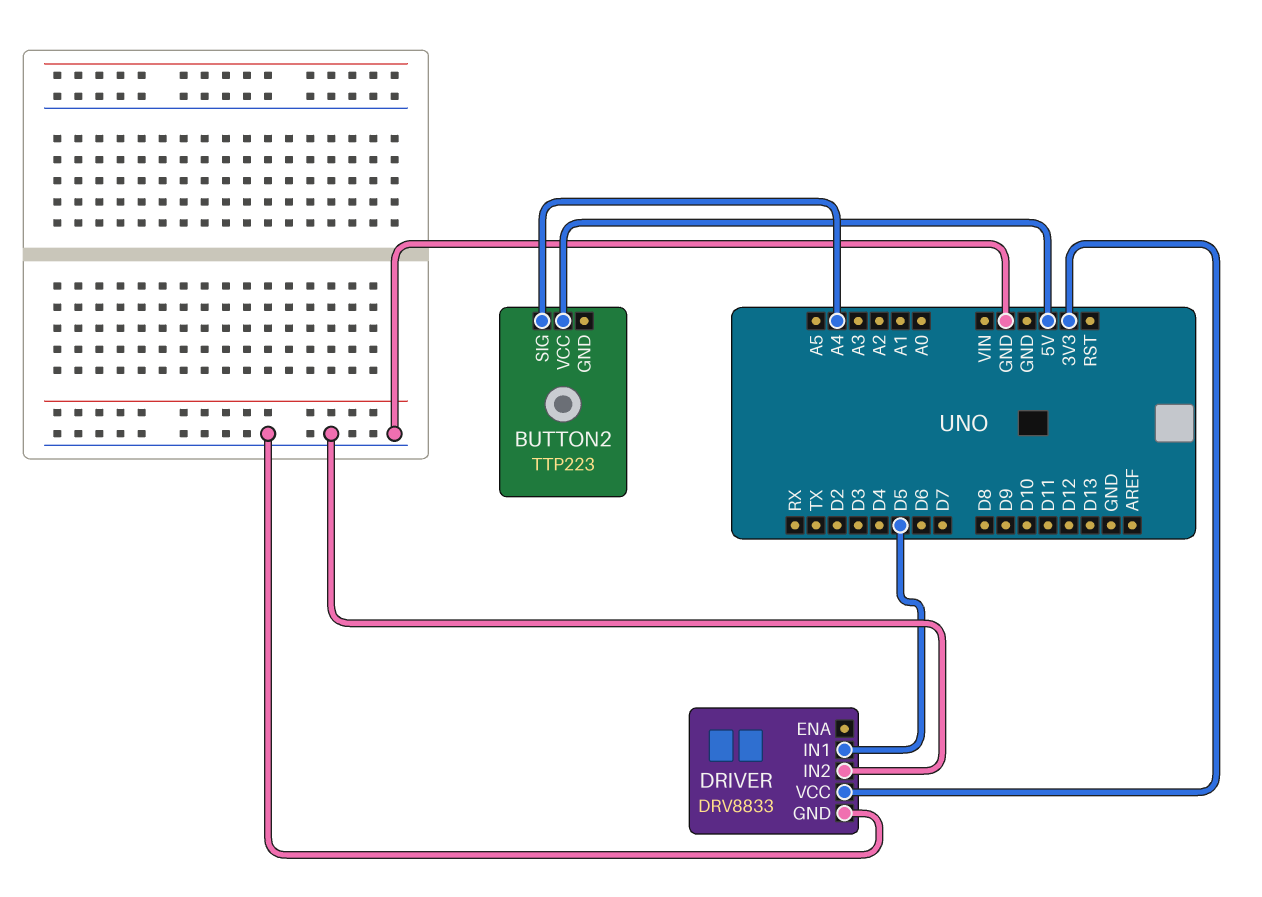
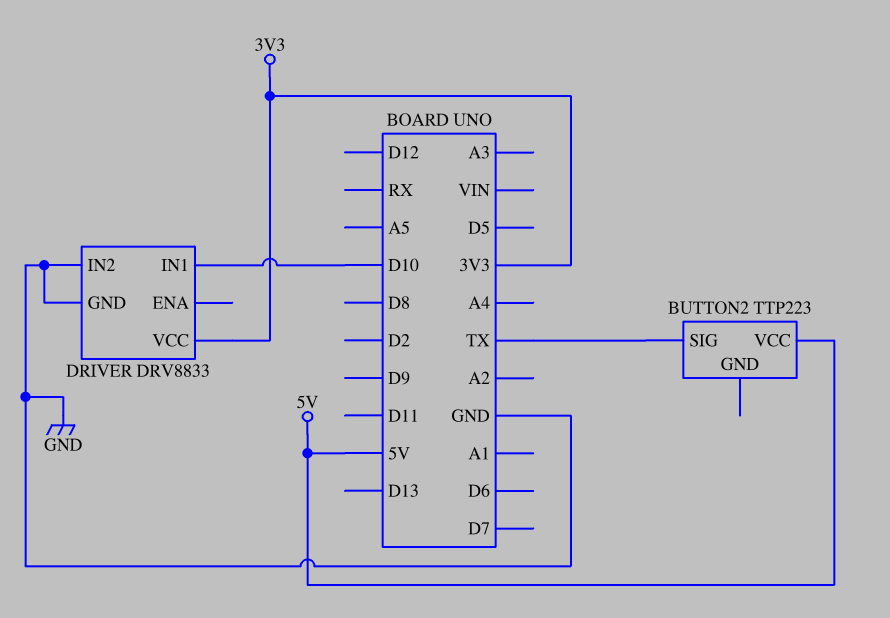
BUTTON2 pin SIG: A4 -> TX
DRIVER pin IN1: D5 -> D10

